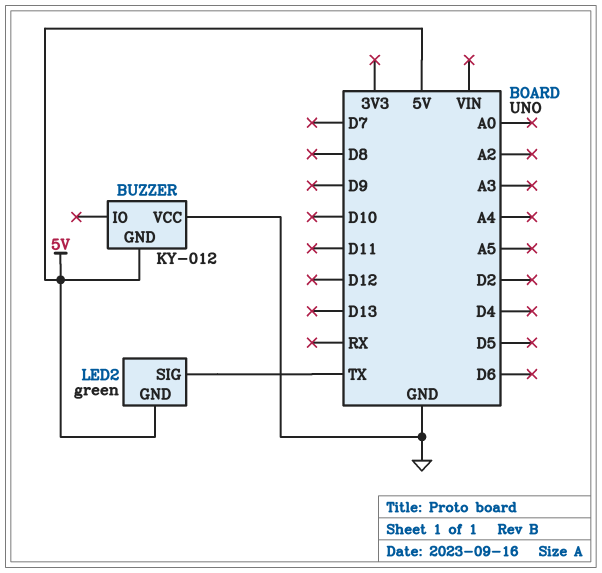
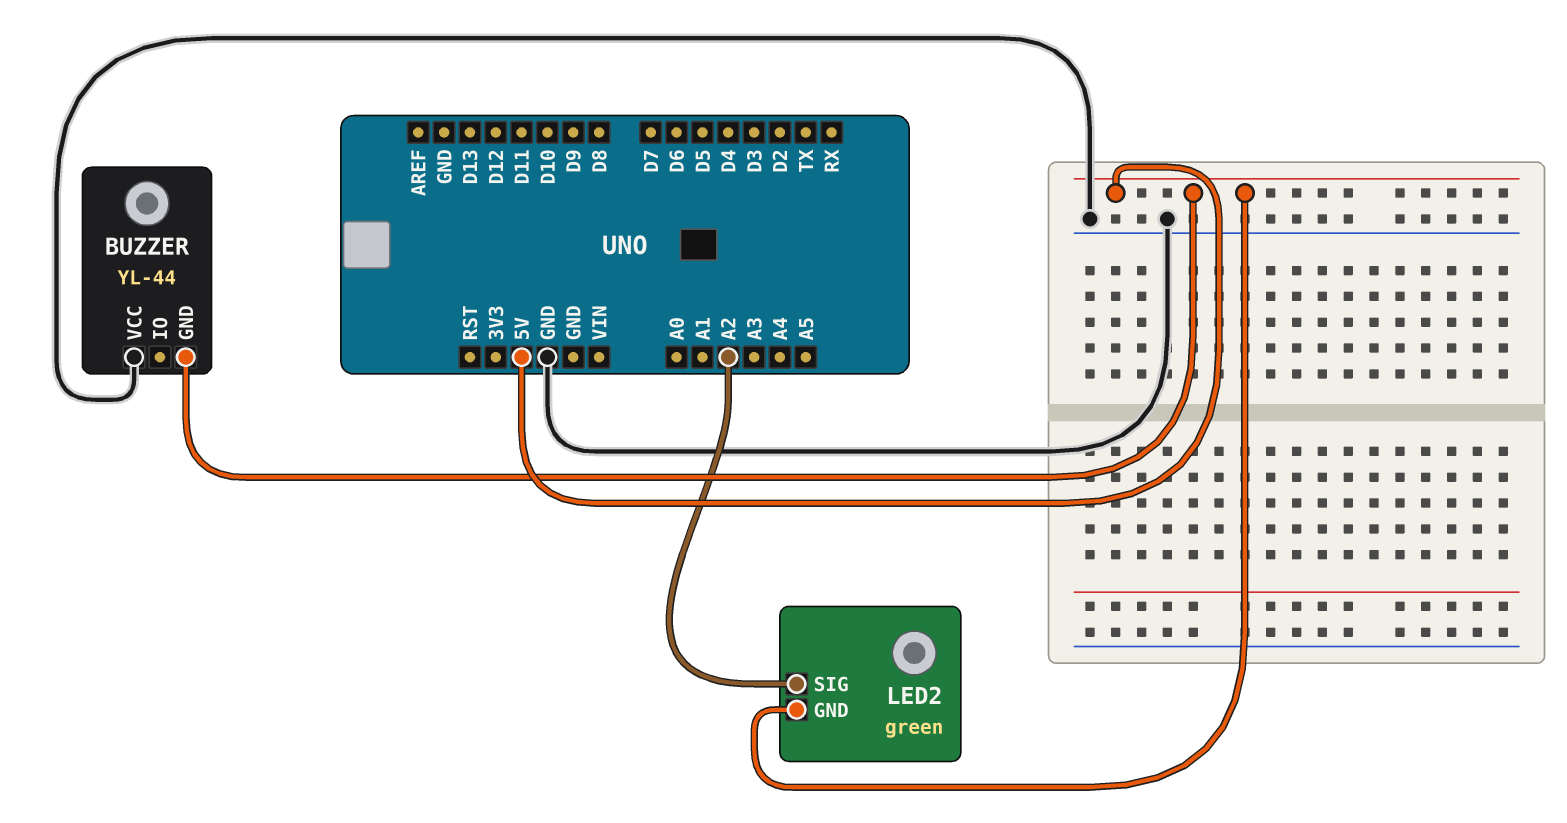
BUZZER: KY-012 -> YL-44
LED2 pin SIG: TX -> A2

